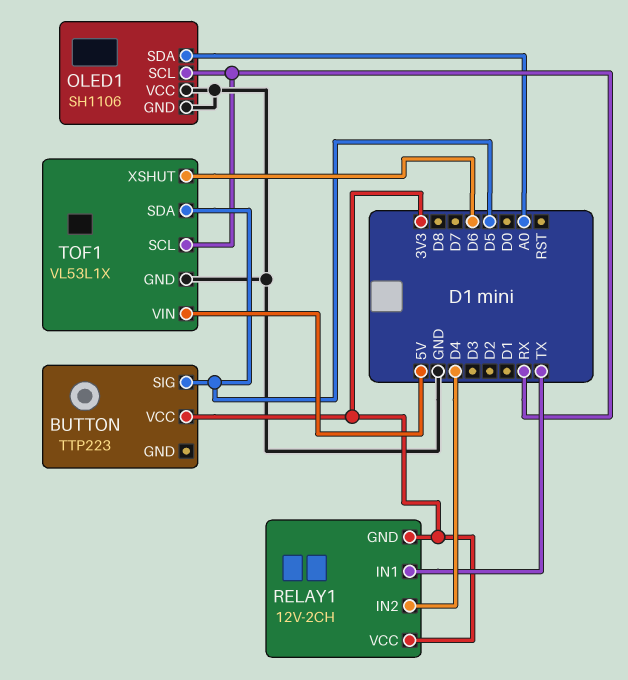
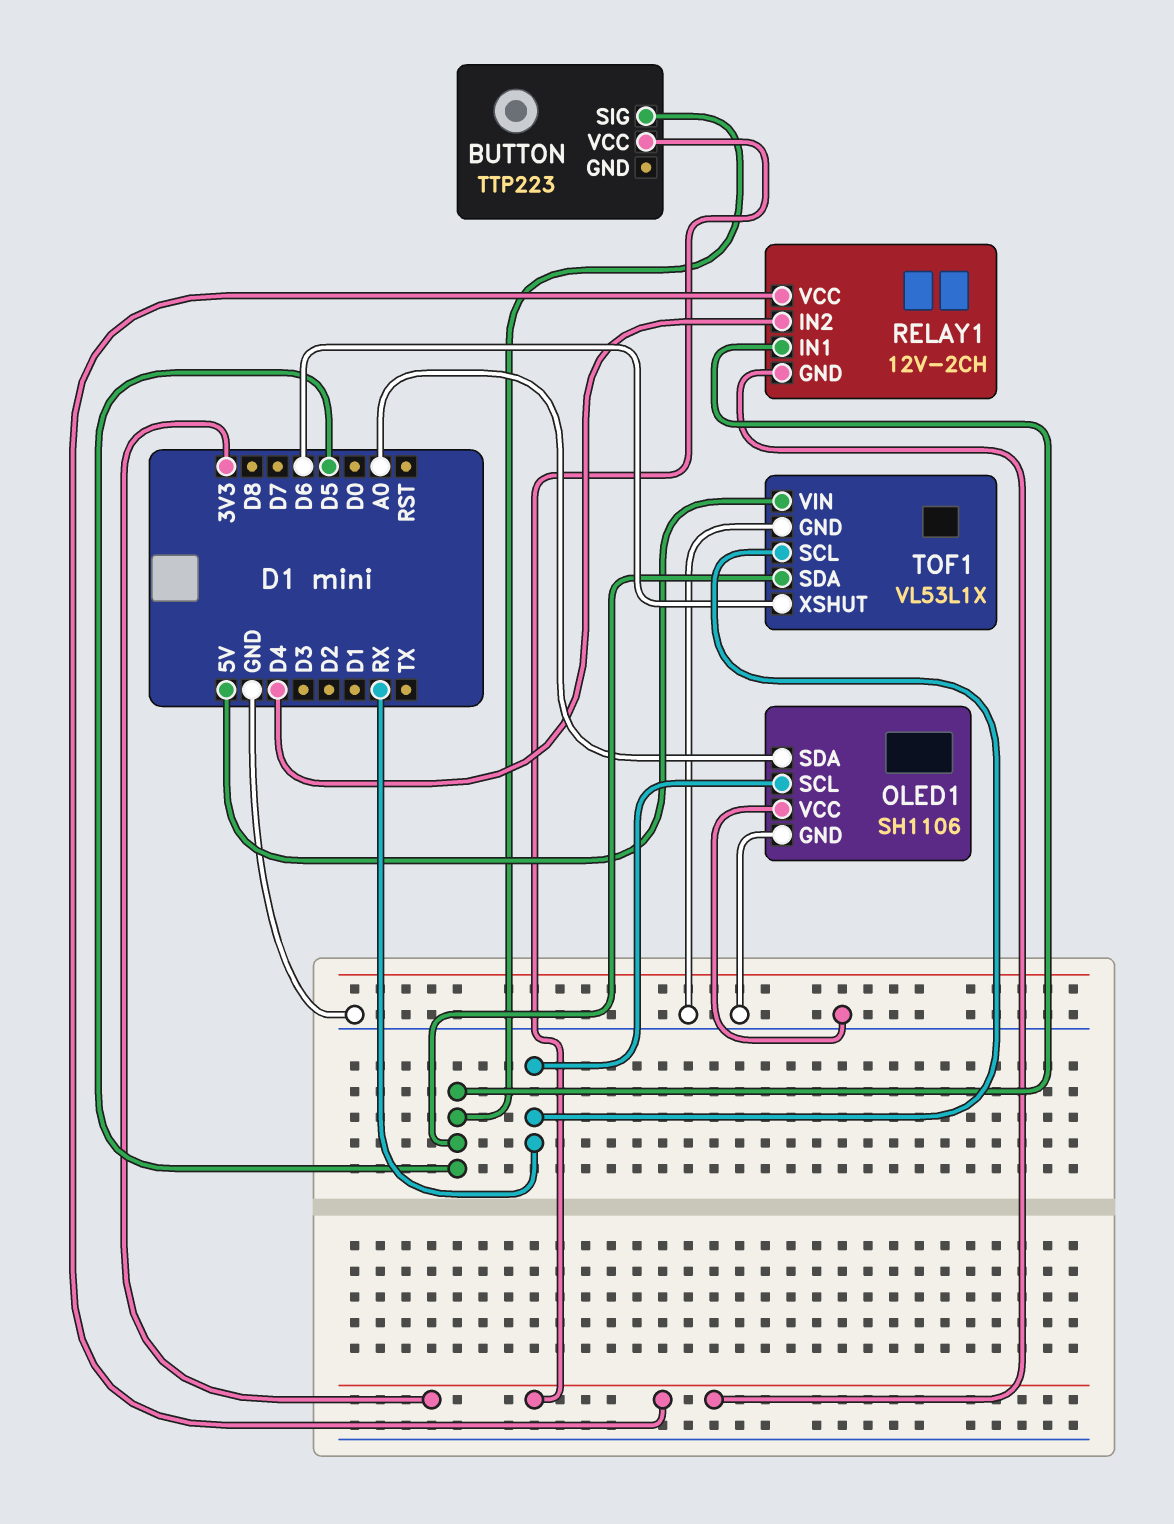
RELAY1 pin IN1: TX -> D5

